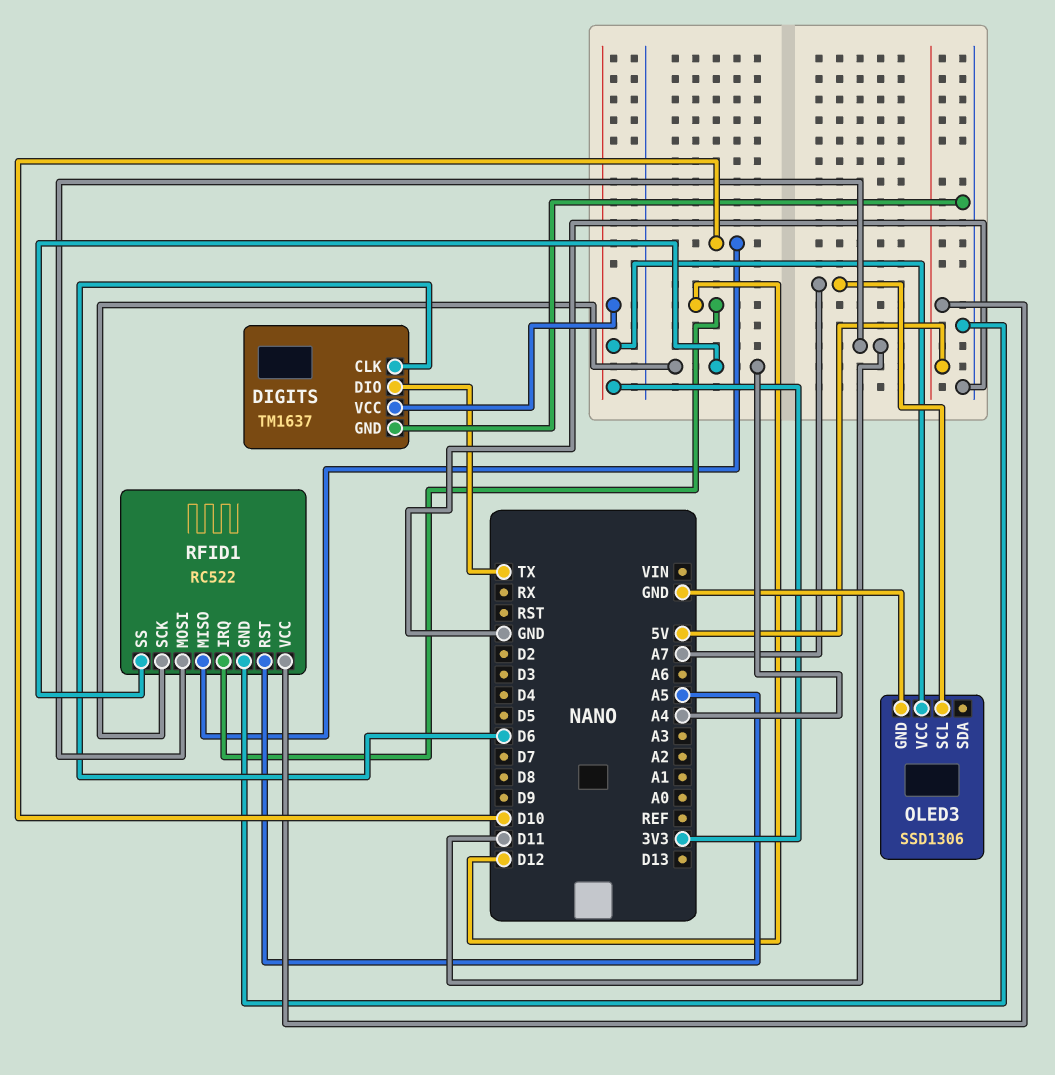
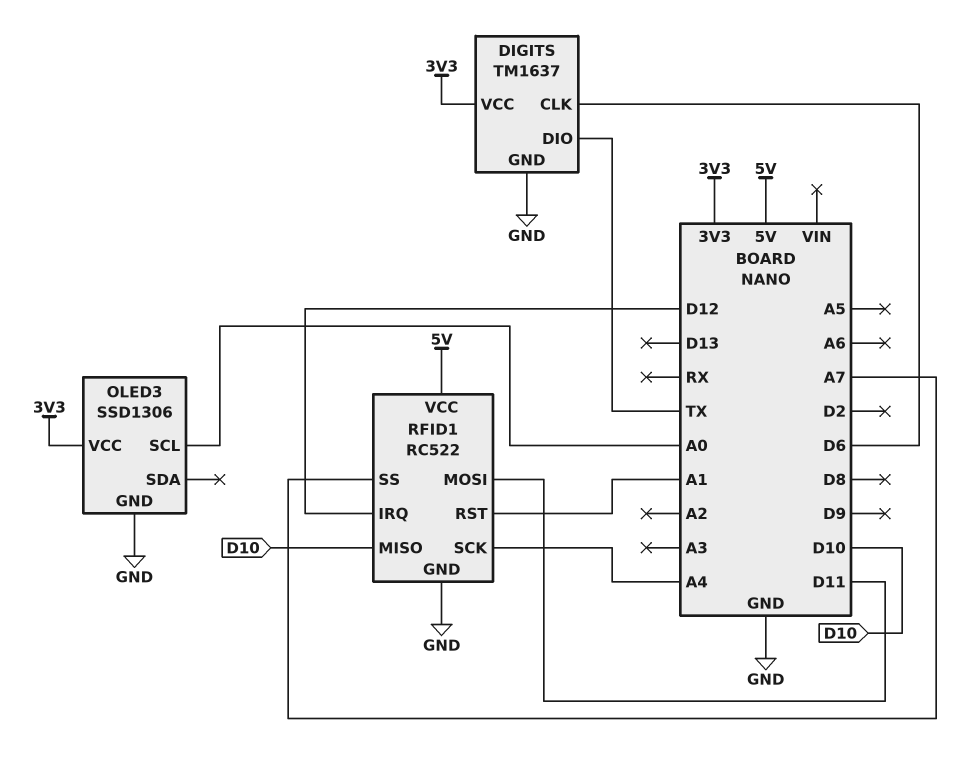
OLED3 pin SCL: A7 -> A0
RFID1 pin RST: A5 -> A1
RFID1 pin SS: A4 -> A7

